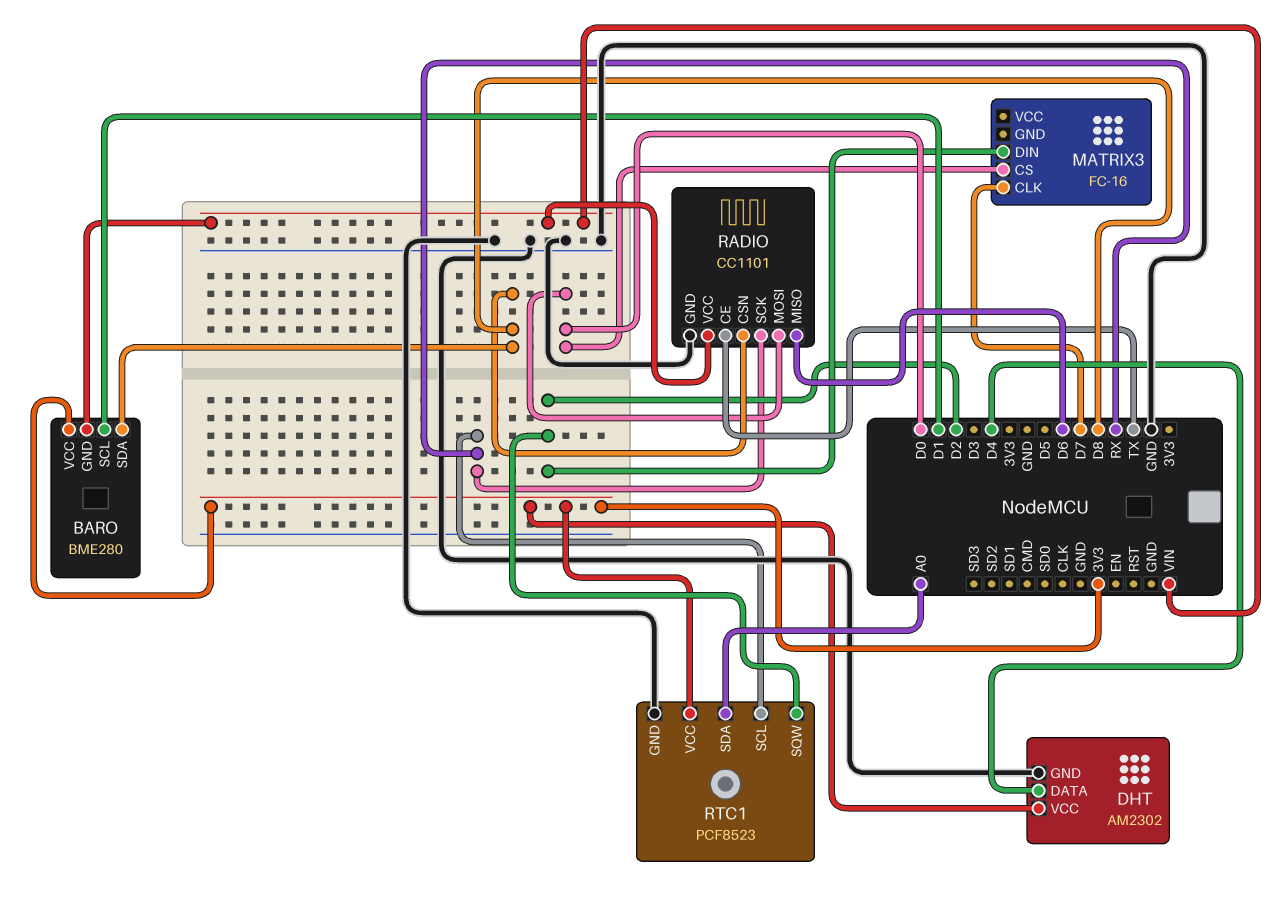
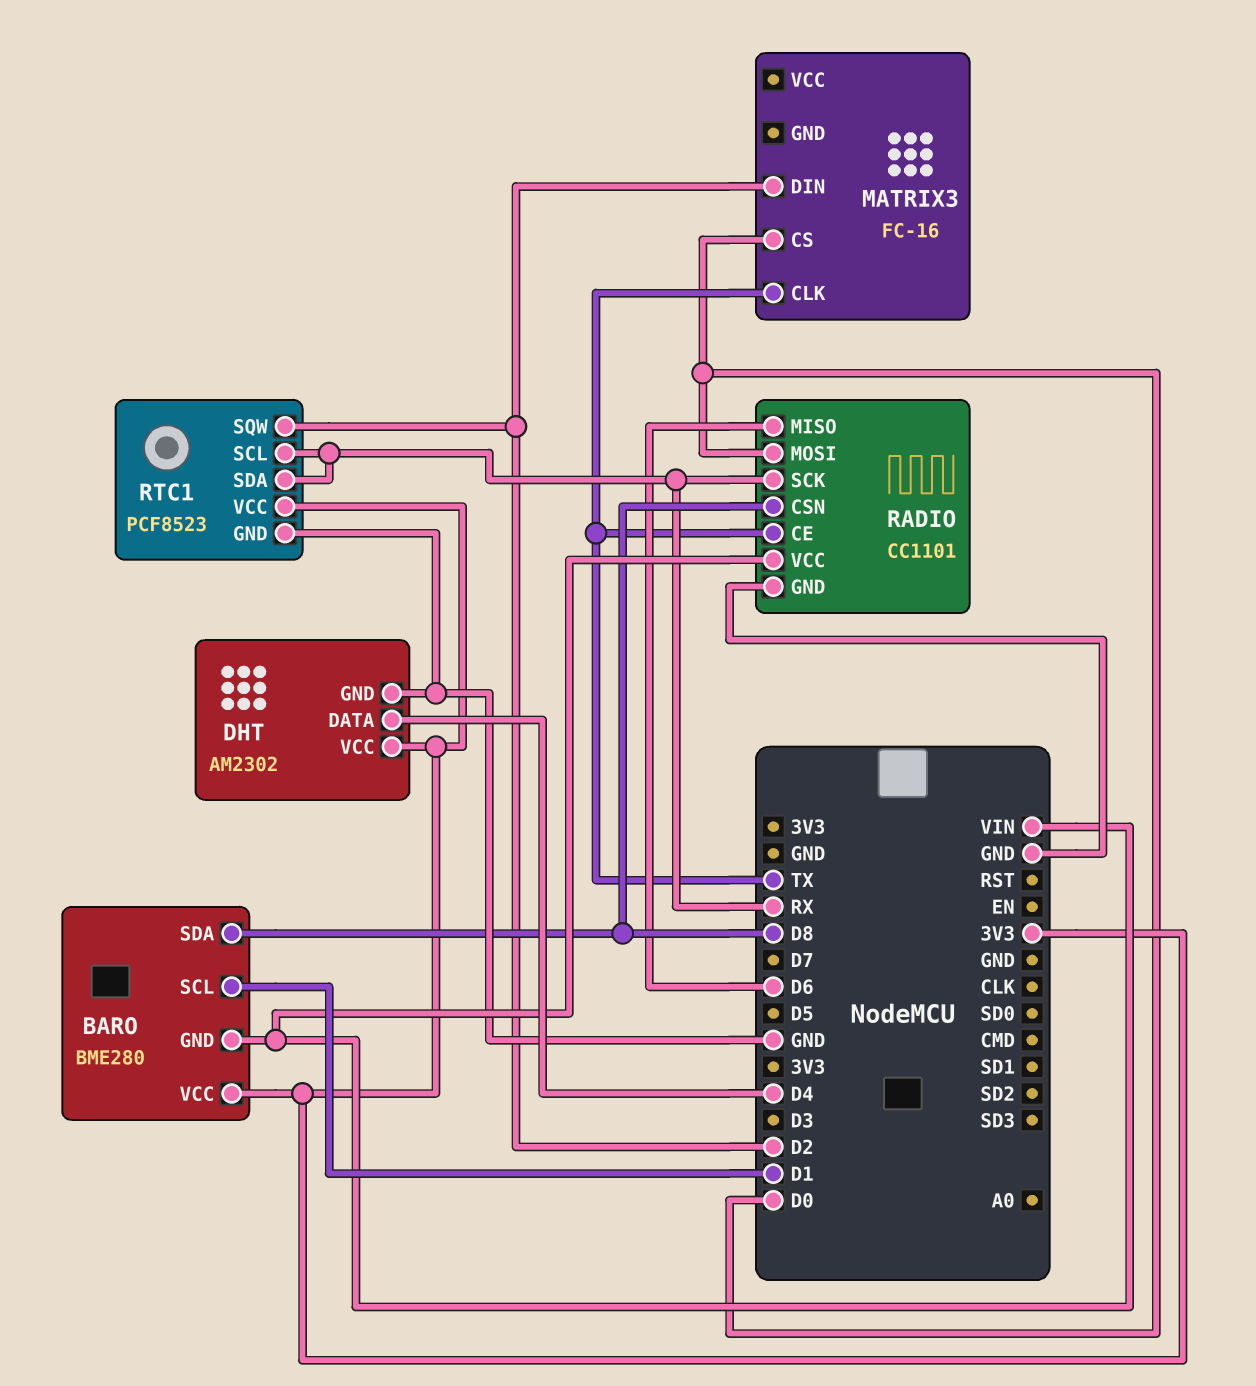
MATRIX3 pin CLK: D7 -> TX
RTC1 pin SDA: A0 -> RX

